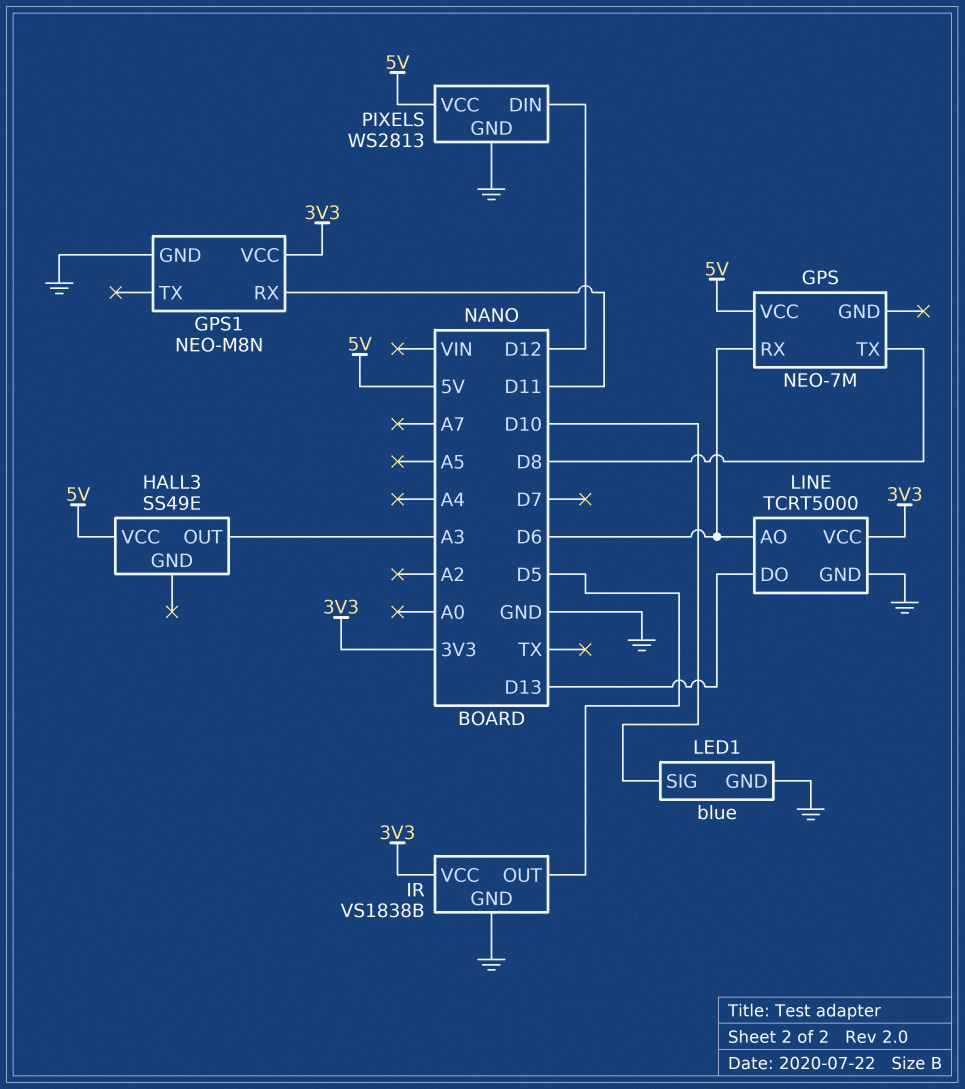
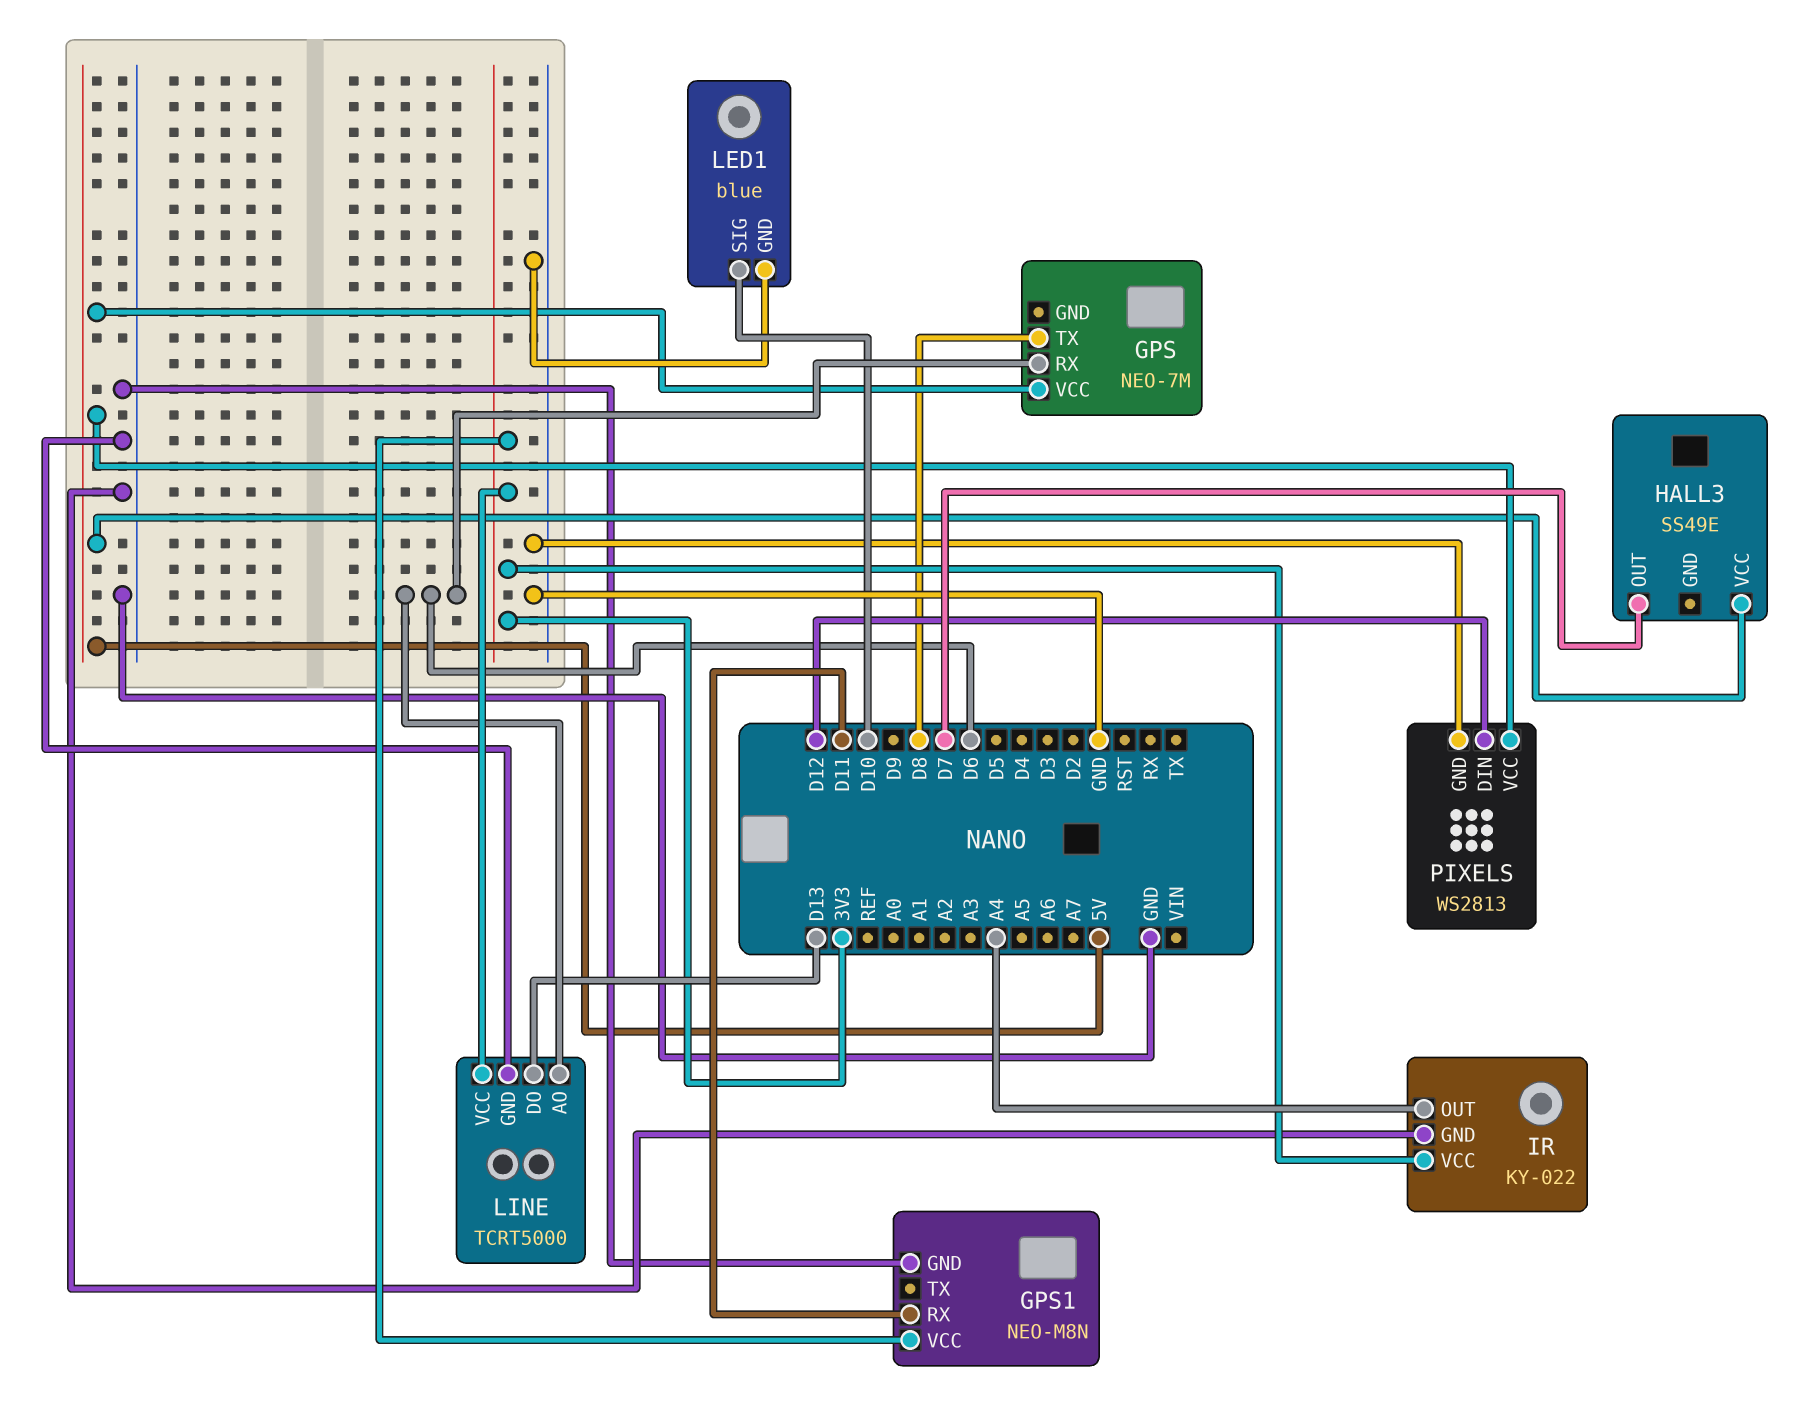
HALL3 pin OUT: A3 -> D7
IR: VS1838B -> KY-022
IR pin OUT: D5 -> A4

